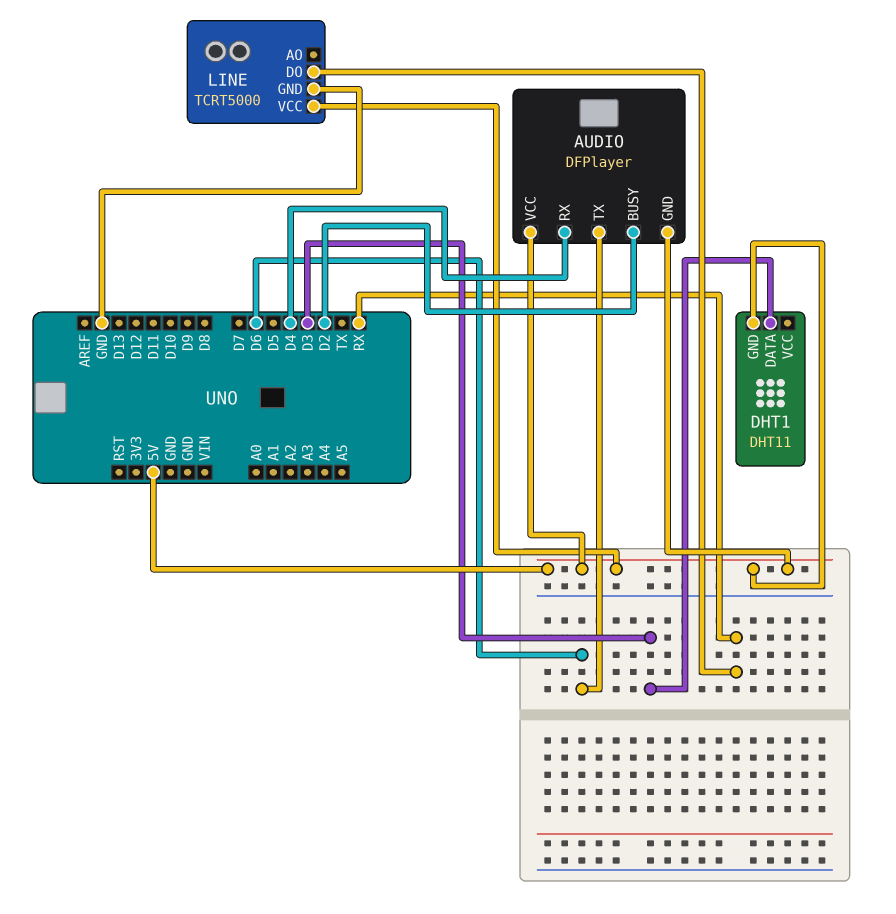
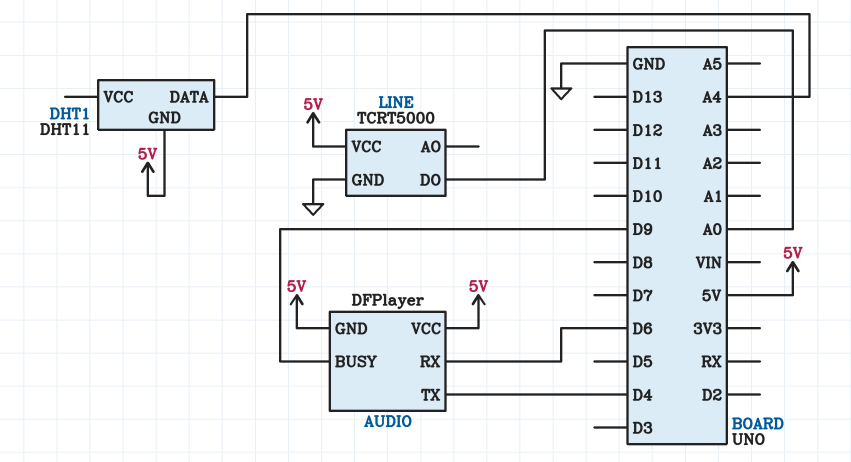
AUDIO pin BUSY: D2 -> D9
AUDIO pin RX: D4 -> D6
AUDIO pin TX: D6 -> D4
DHT1 pin DATA: D3 -> A4
LINE pin DO: RX -> A0

